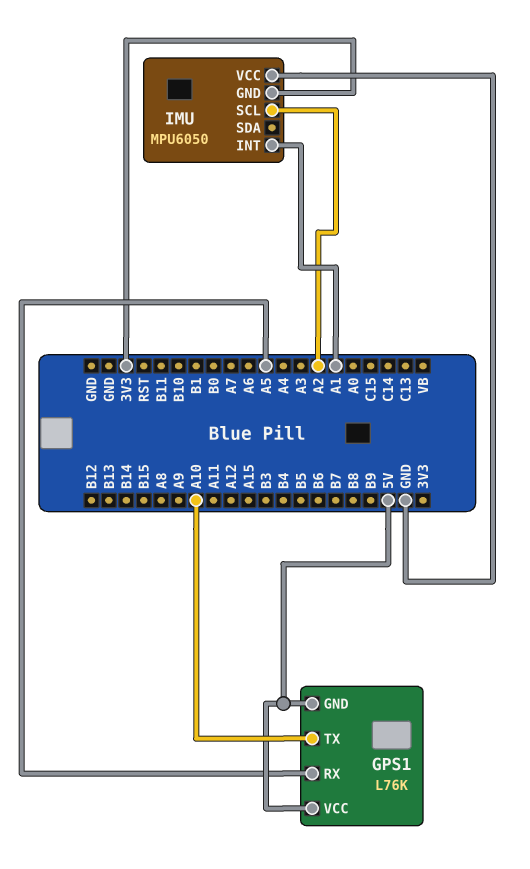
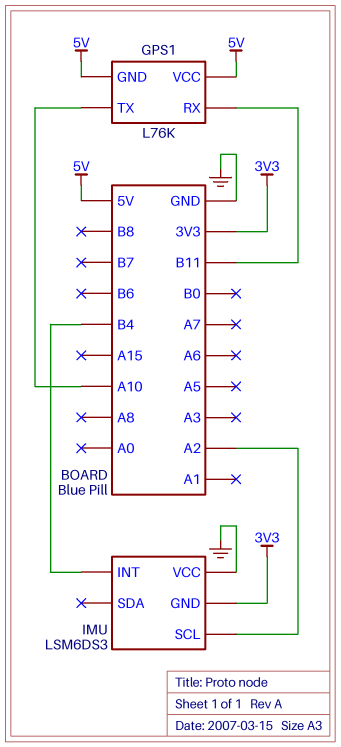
GPS1 pin RX: A5 -> B11
IMU: MPU6050 -> LSM6DS3
IMU pin INT: A1 -> B4

